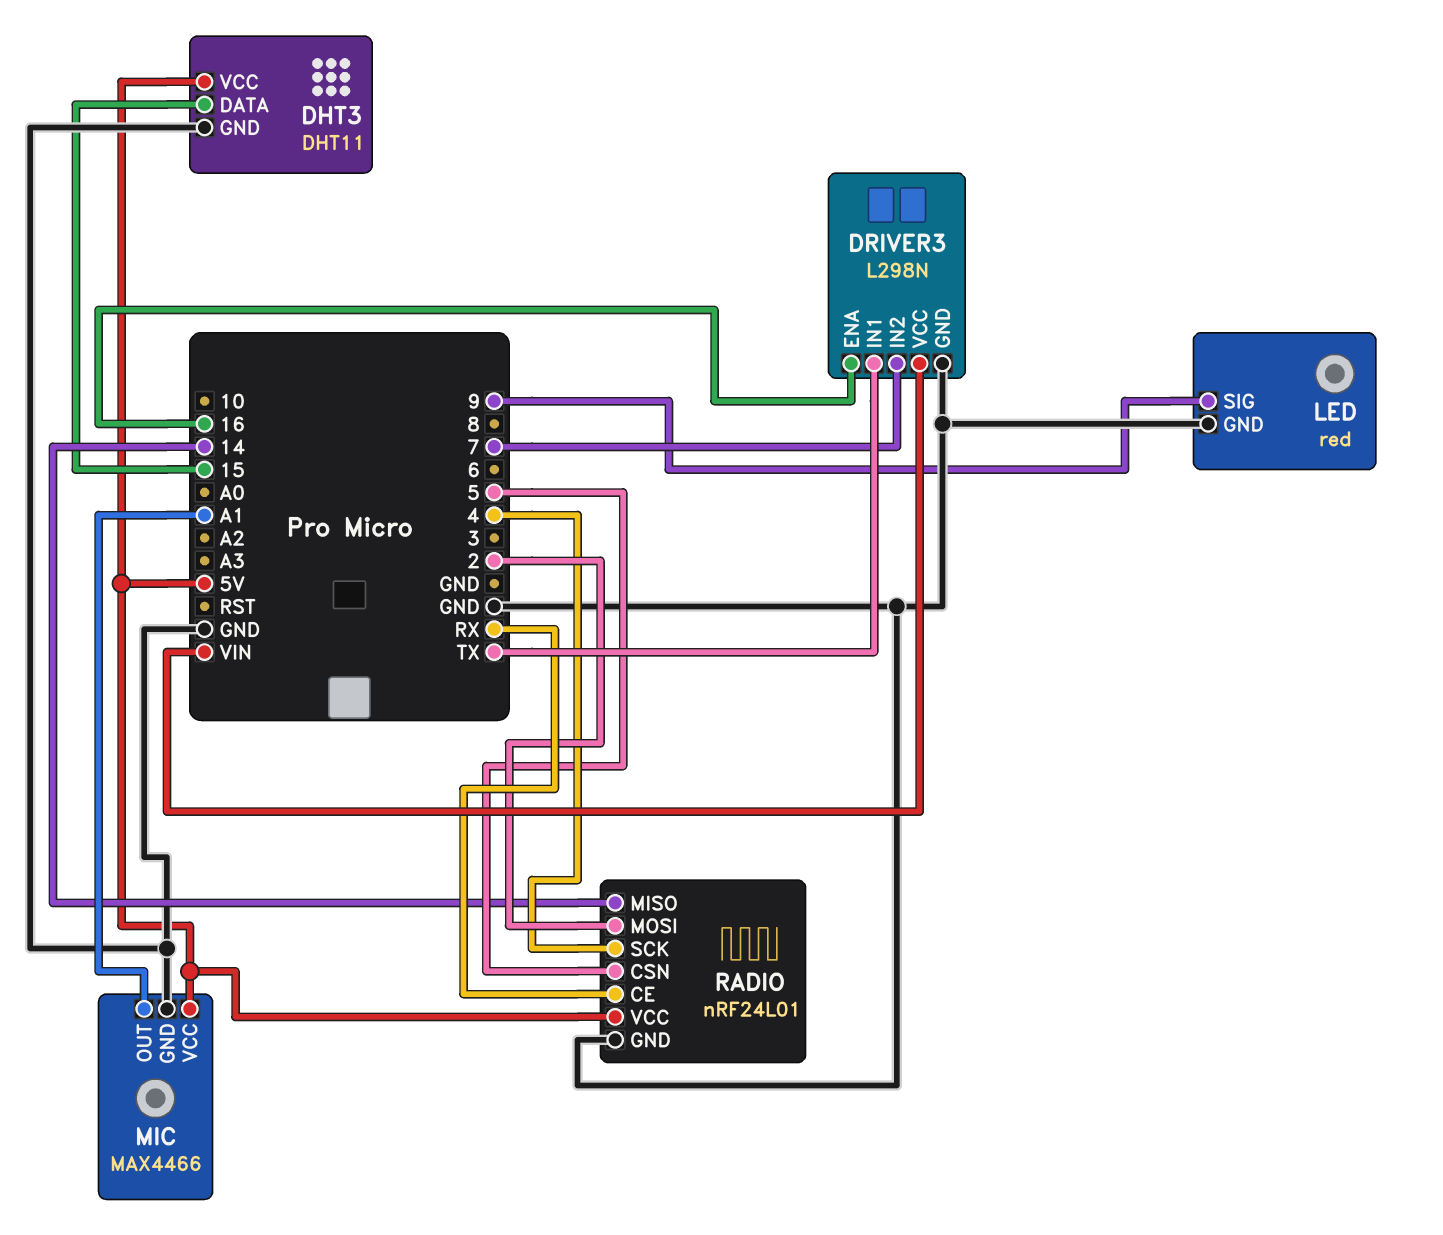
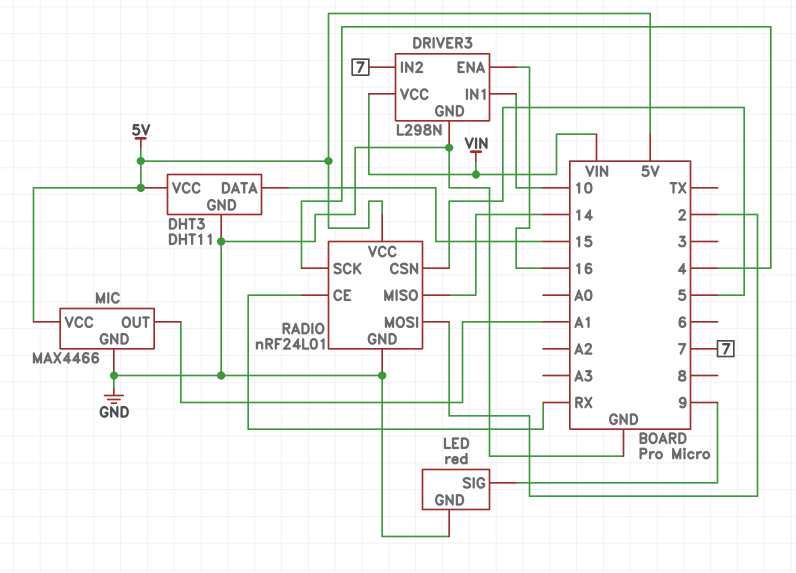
DRIVER3 pin IN1: TX -> 10

